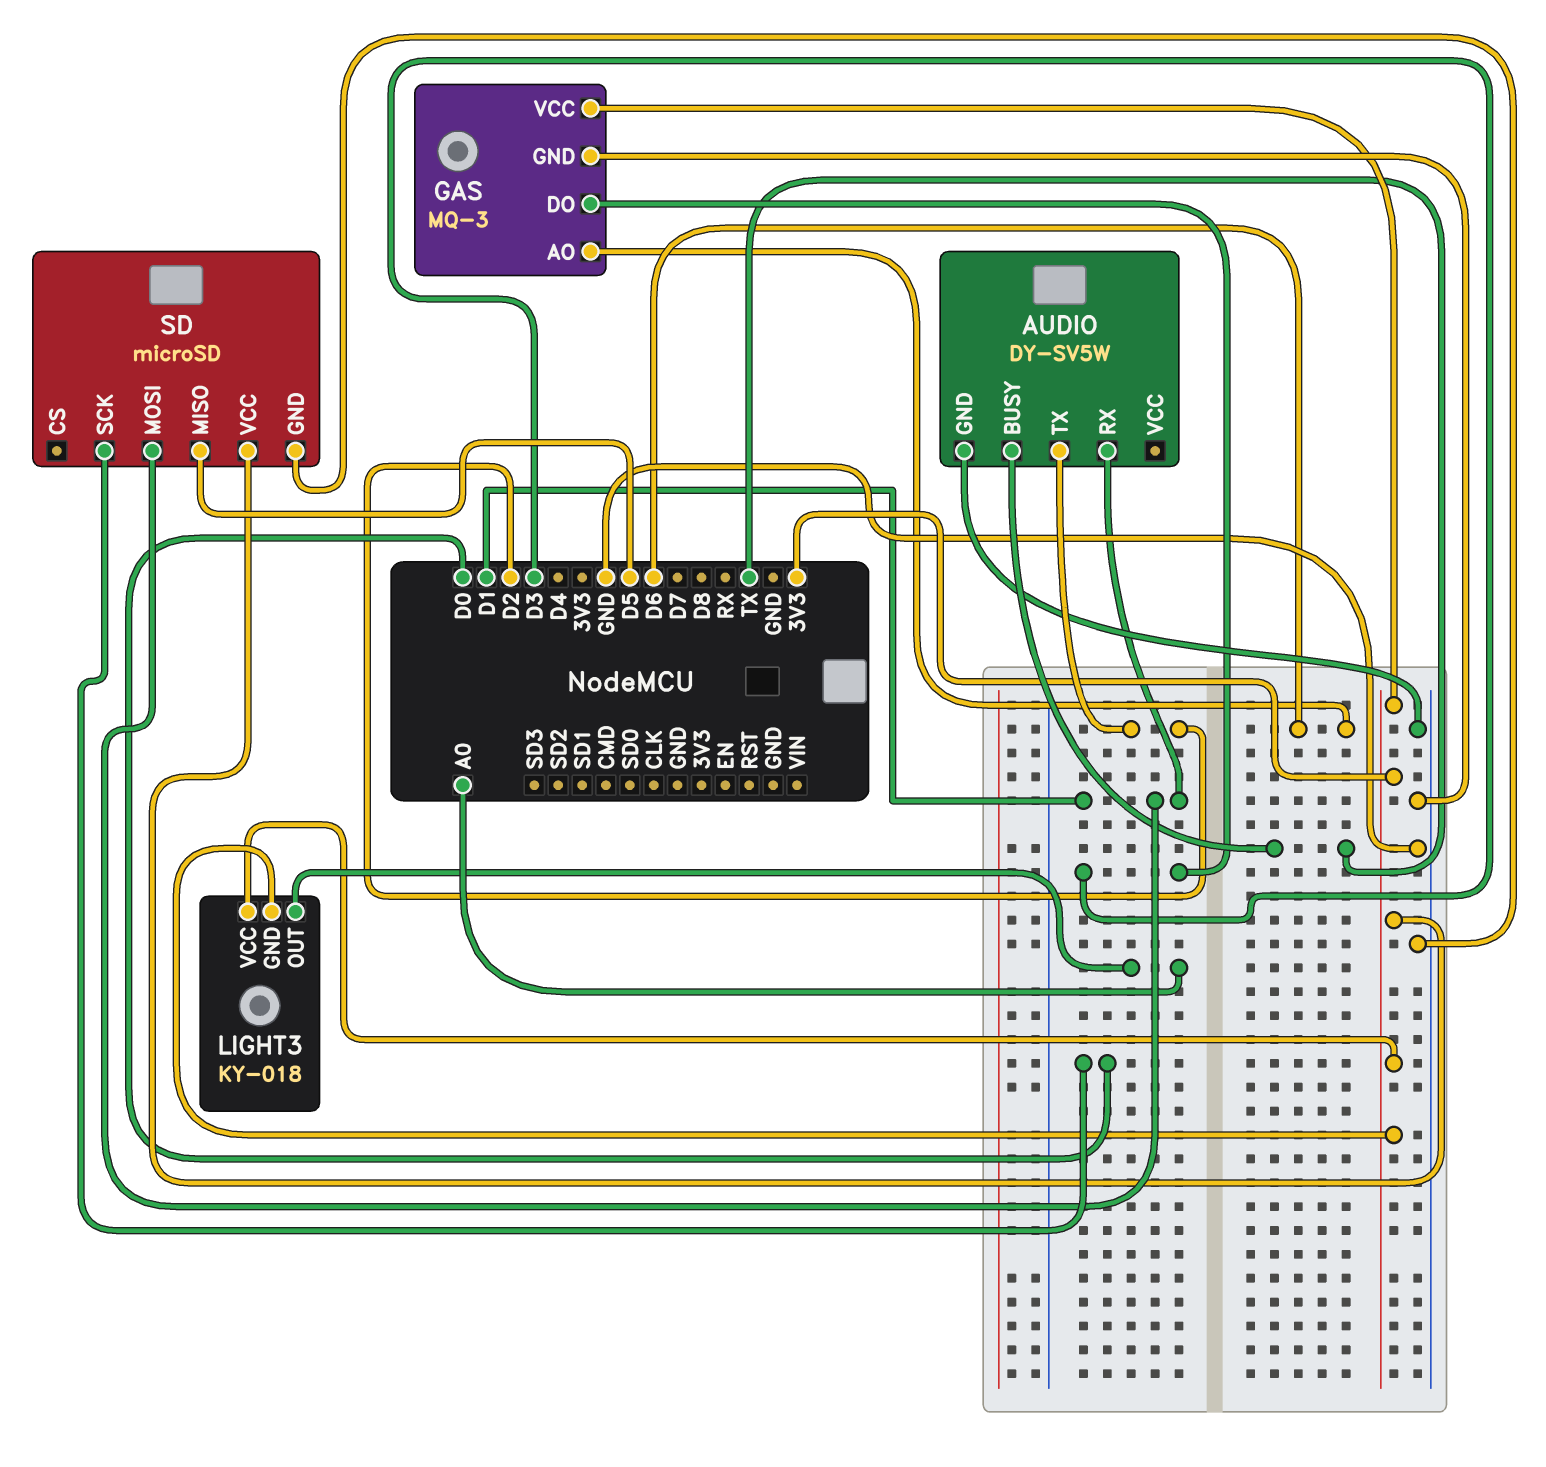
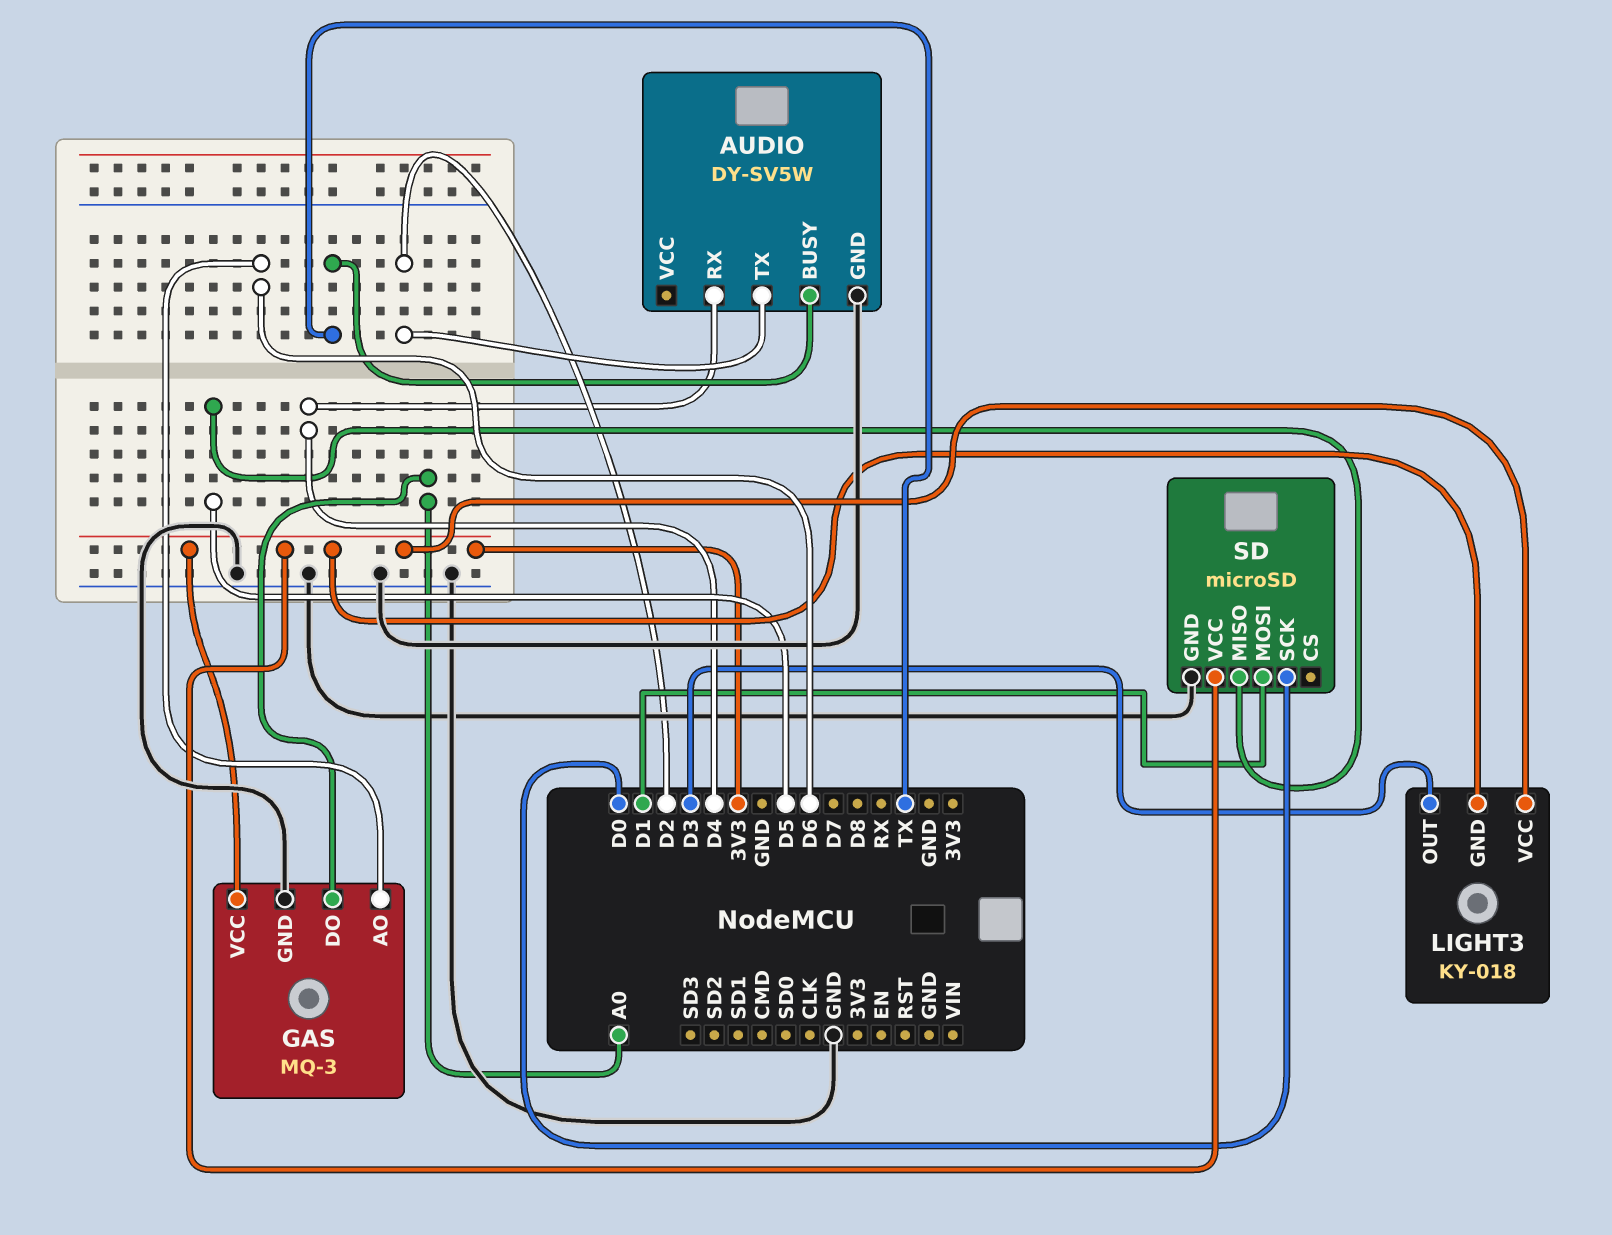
AUDIO pin RX: D1 -> D4
GAS pin DO: D3 -> A0
LIGHT3 pin OUT: A0 -> D3

